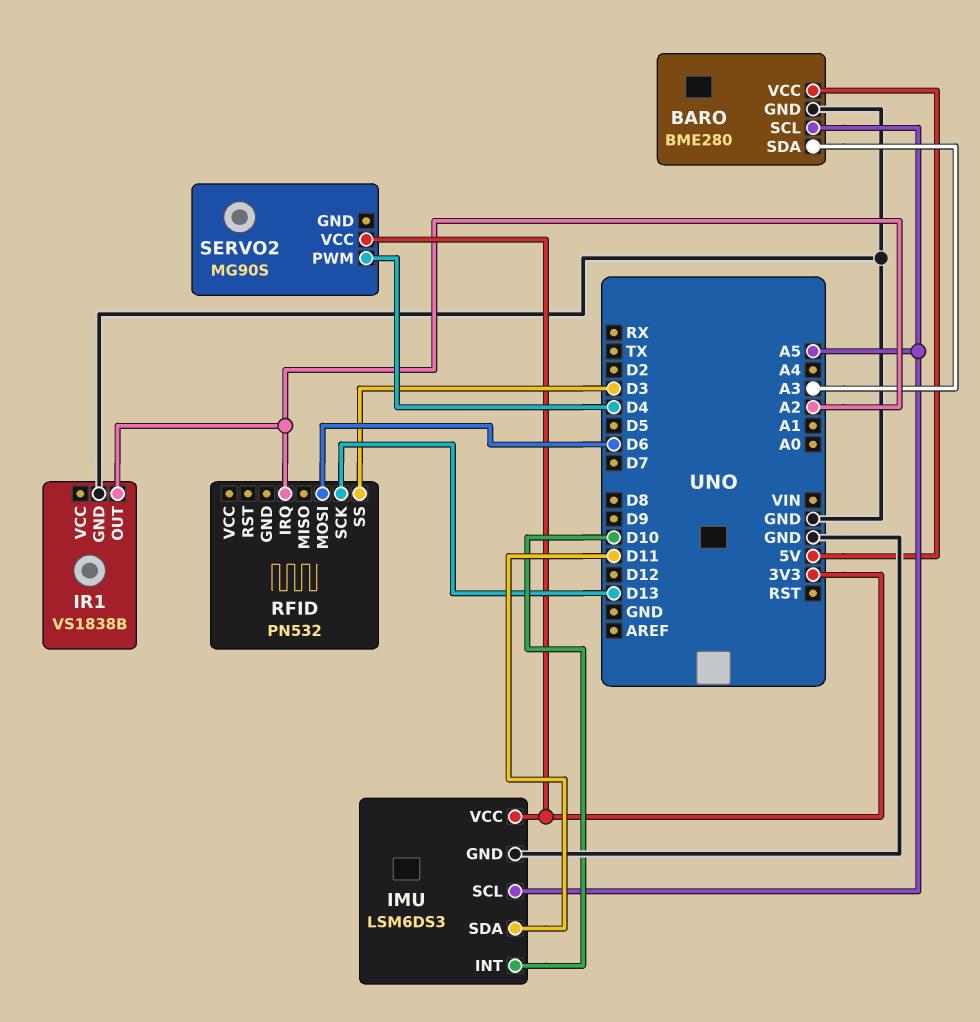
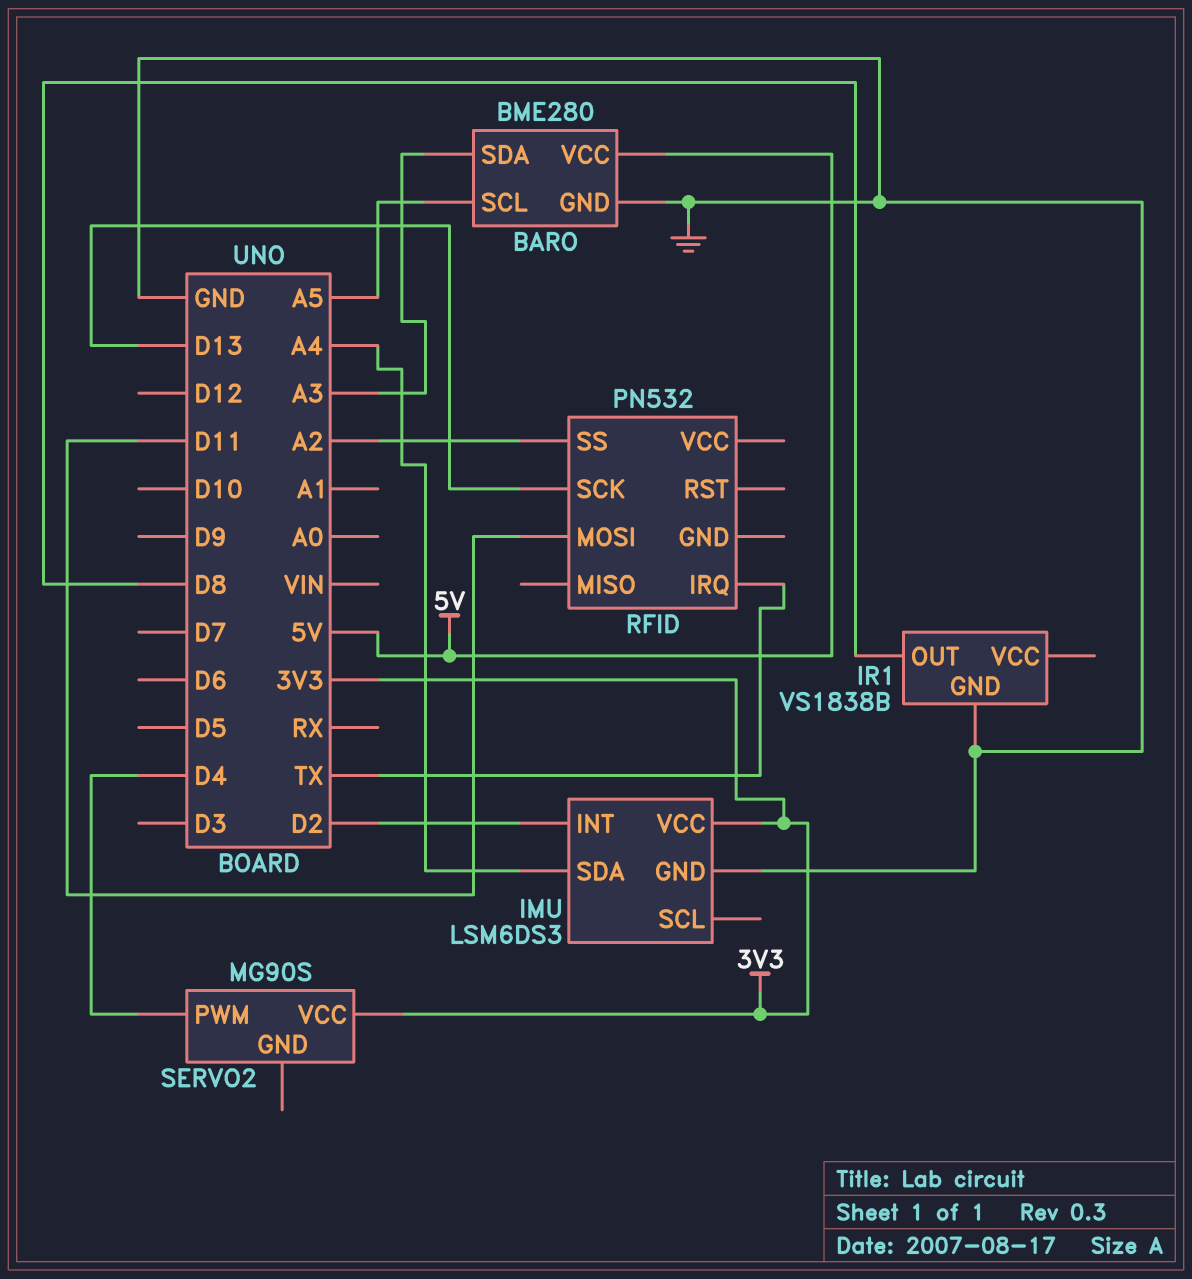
IMU pin INT: D10 -> D2
IMU pin SCL: A5 -> none
IMU pin SDA: D11 -> A4
IR1 pin OUT: A2 -> D8
RFID pin IRQ: A2 -> TX
RFID pin MOSI: D6 -> D11
RFID pin SS: D3 -> A2

